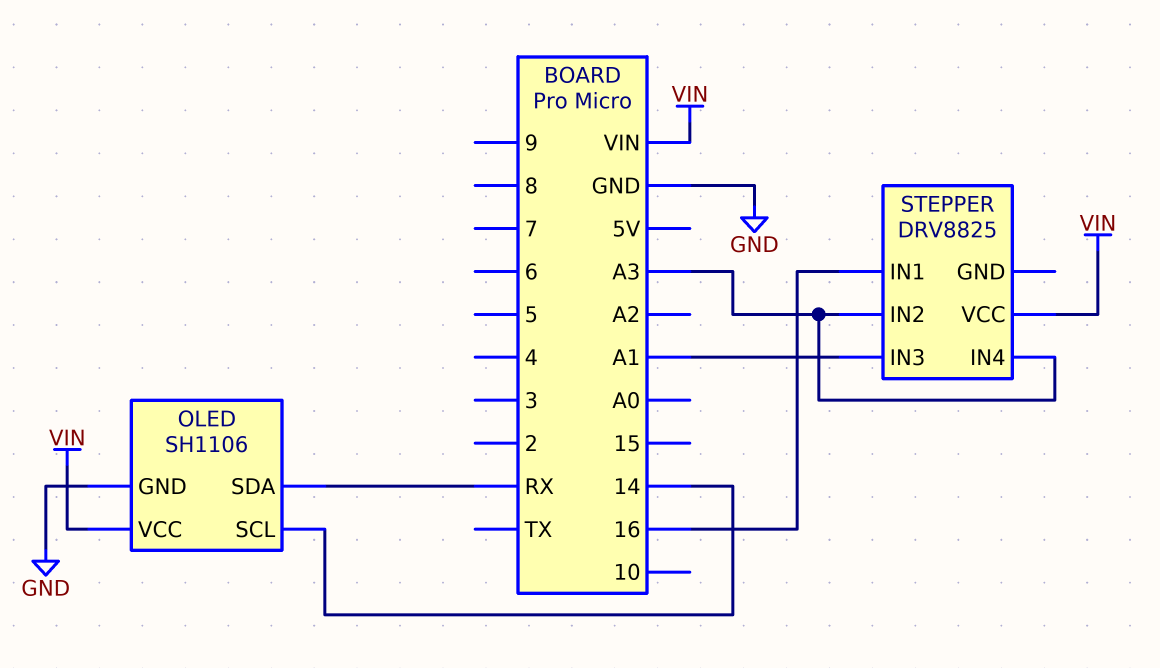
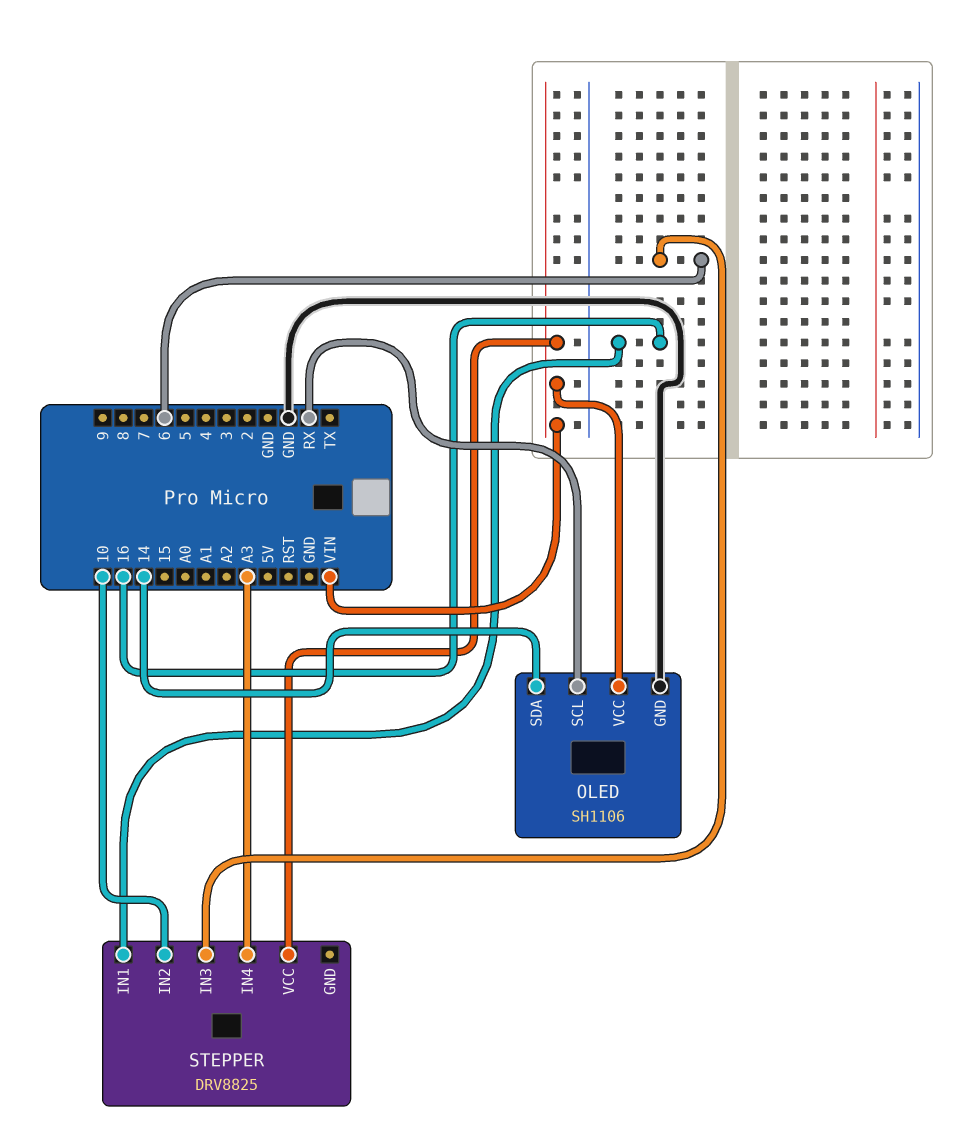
OLED pin SCL: 14 -> RX
OLED pin SDA: RX -> 14
STEPPER pin IN2: A3 -> 10
STEPPER pin IN3: A1 -> 6

